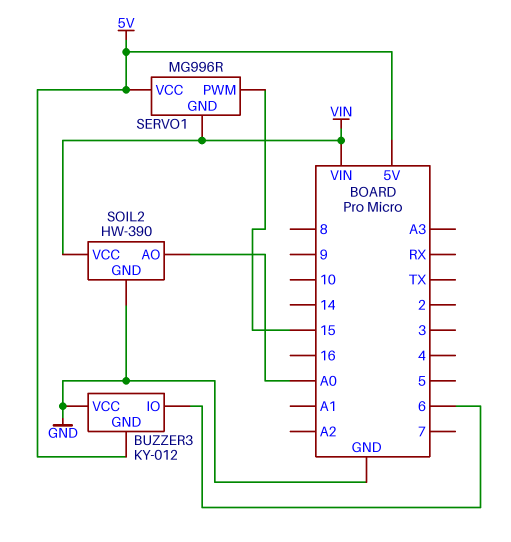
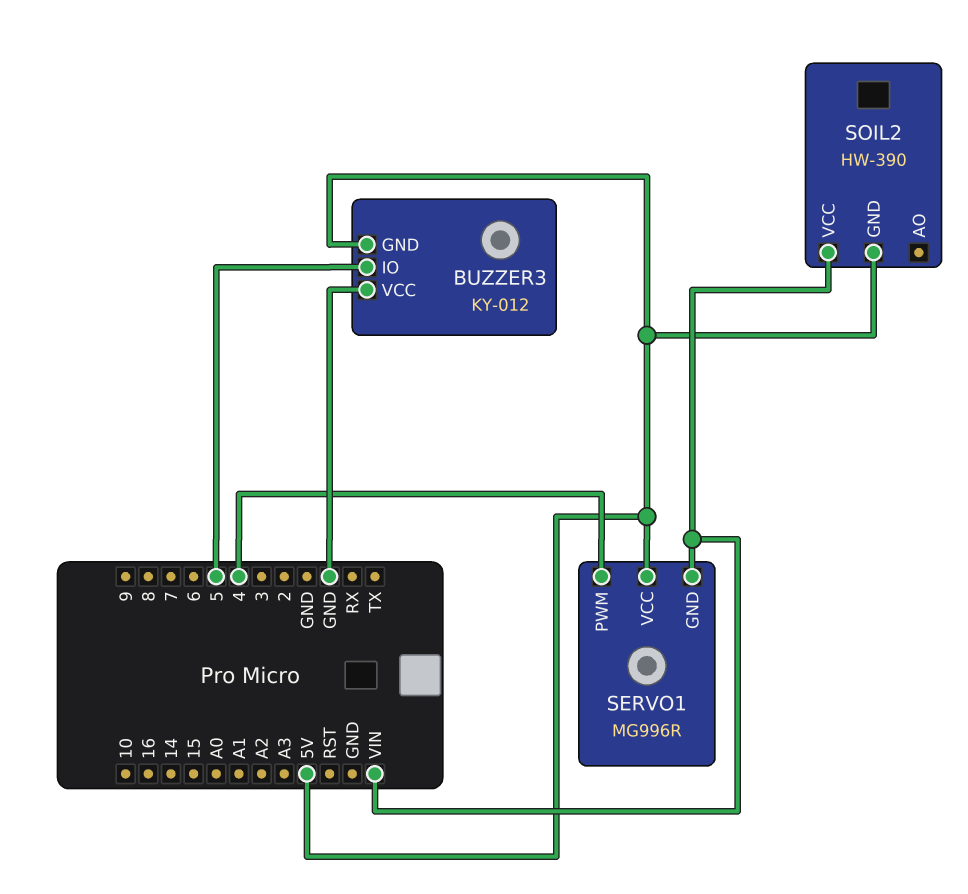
BUZZER3 pin IO: 6 -> 5
SERVO1 pin PWM: 15 -> 4
SOIL2 pin AO: A0 -> none
SOIL2 pin GND: GND -> 5V

